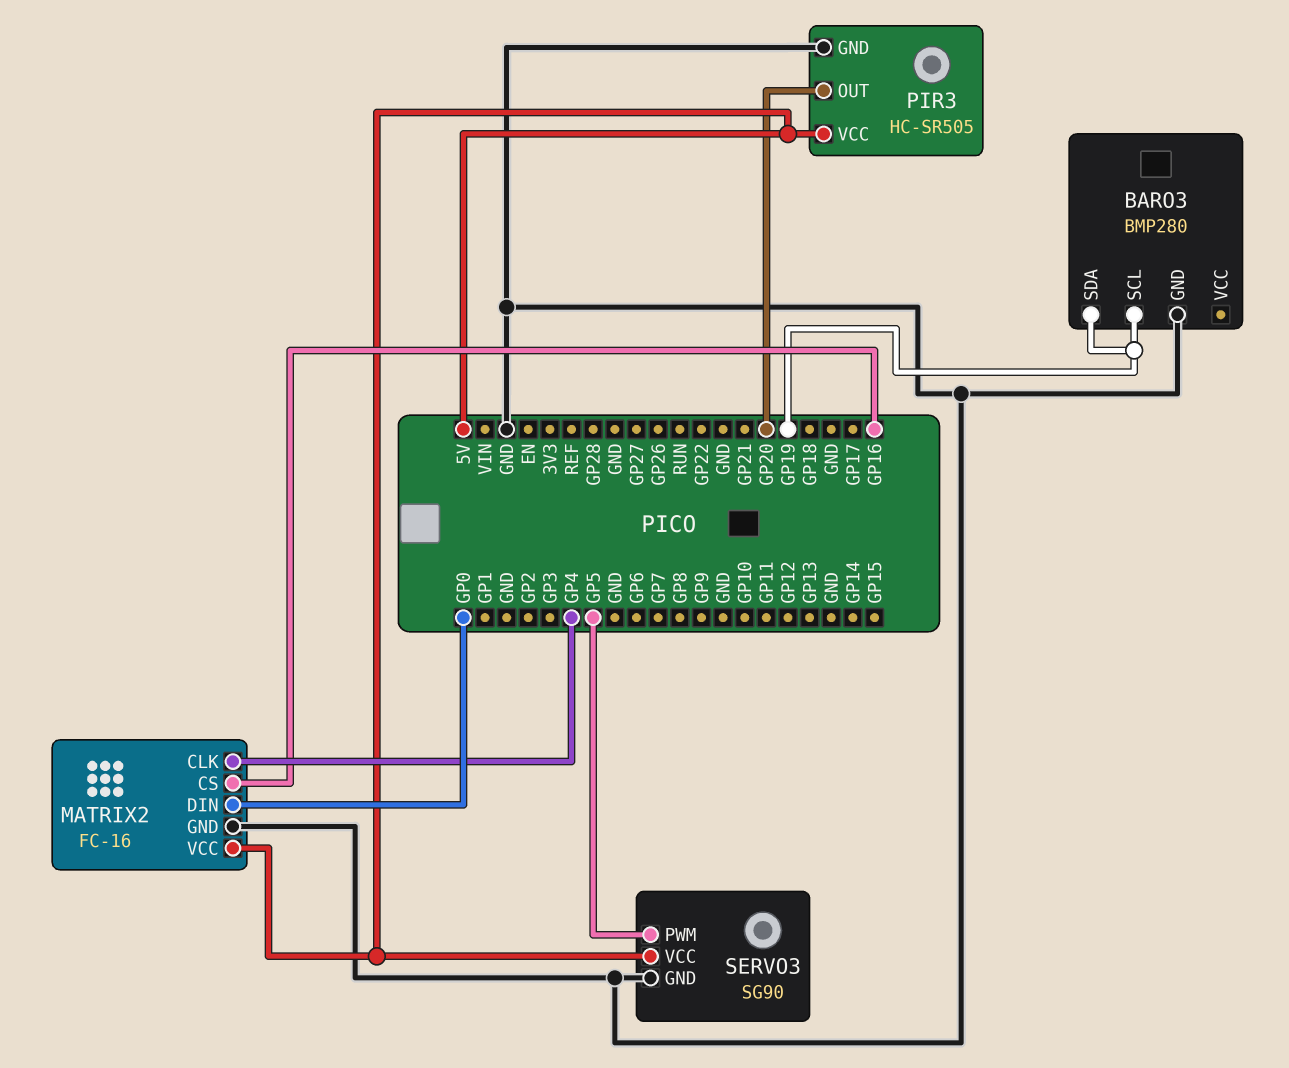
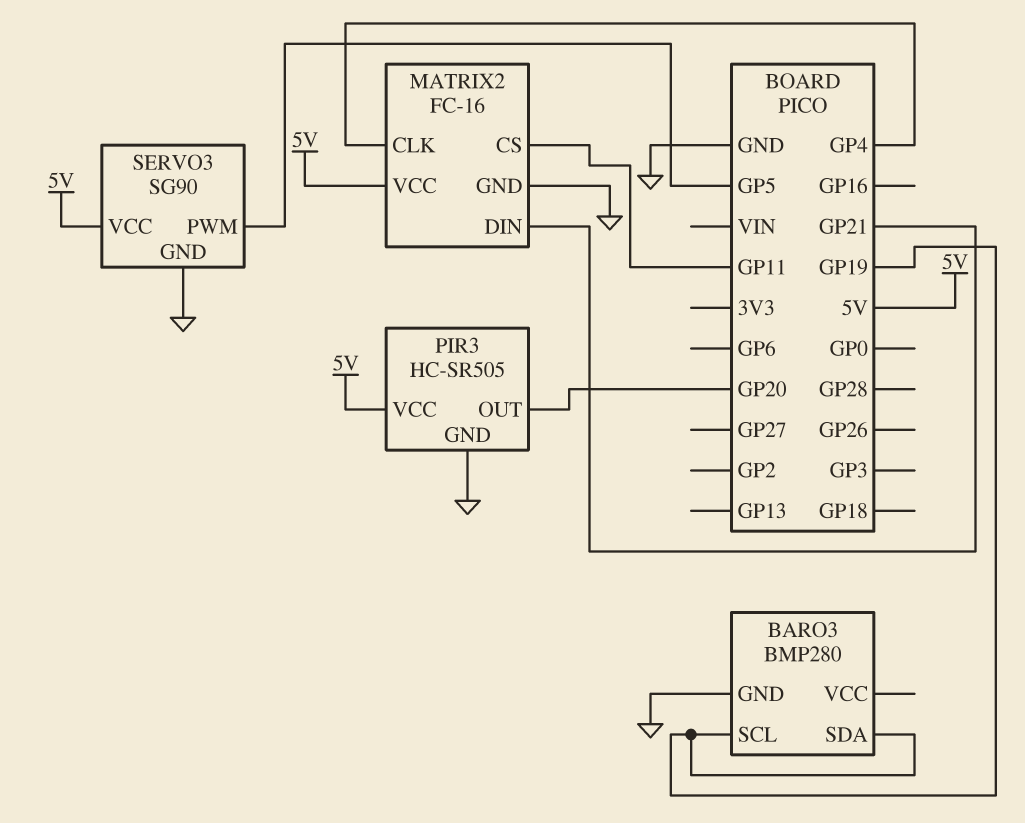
MATRIX2 pin CS: GP16 -> GP11
MATRIX2 pin DIN: GP0 -> GP21

